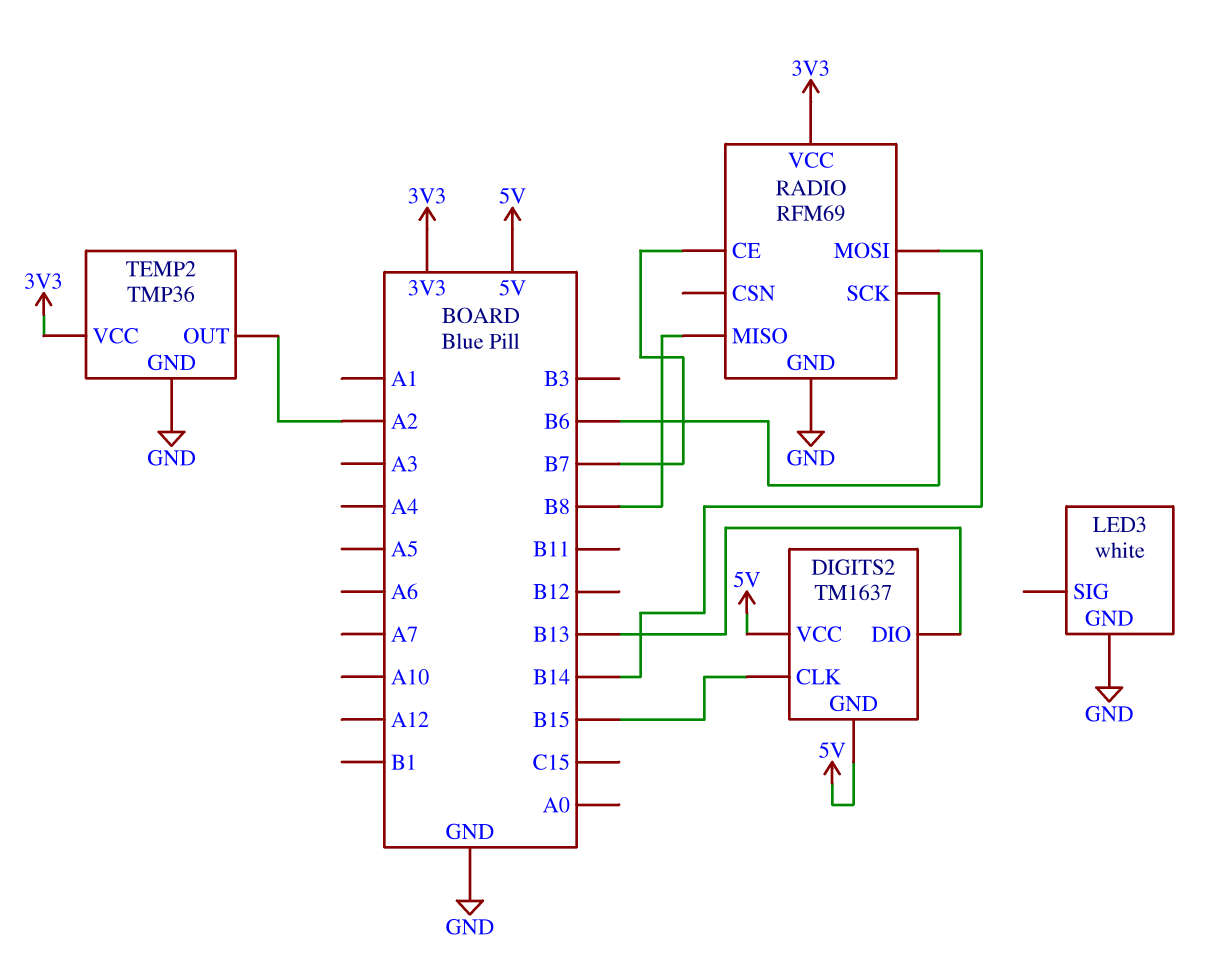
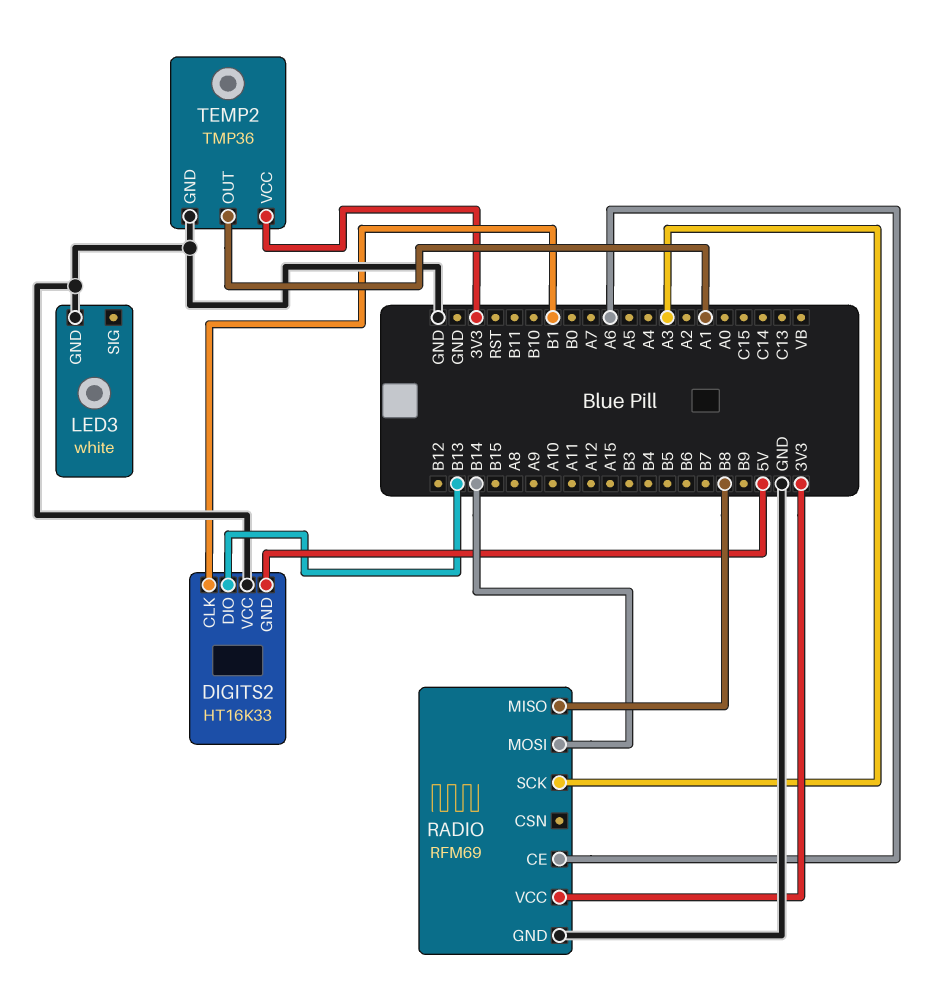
DIGITS2: TM1637 -> HT16K33
DIGITS2 pin CLK: B15 -> B1
DIGITS2 pin VCC: 5V -> GND
RADIO pin CE: B7 -> A6
RADIO pin SCK: B6 -> A3
TEMP2 pin OUT: A2 -> A1

